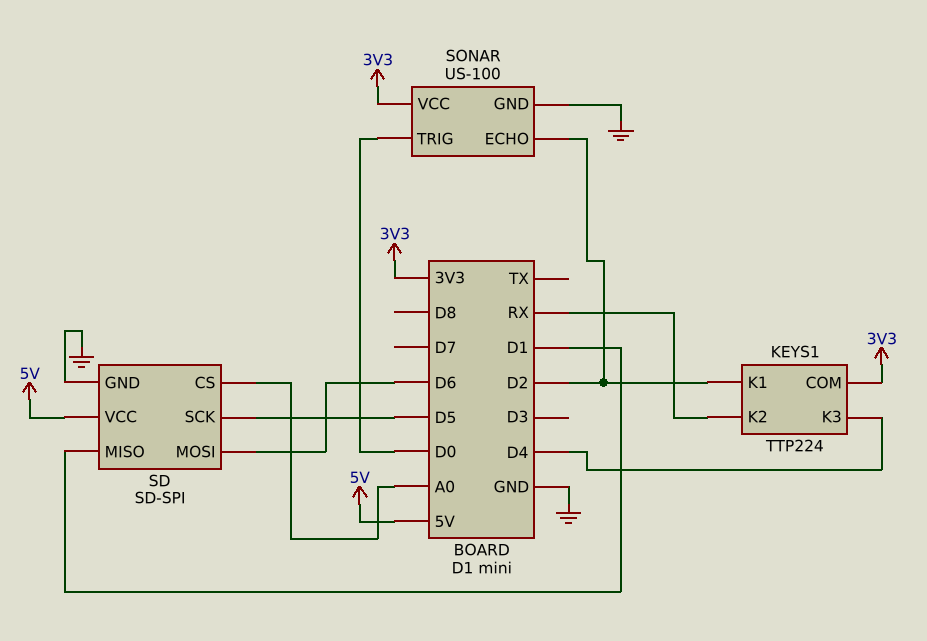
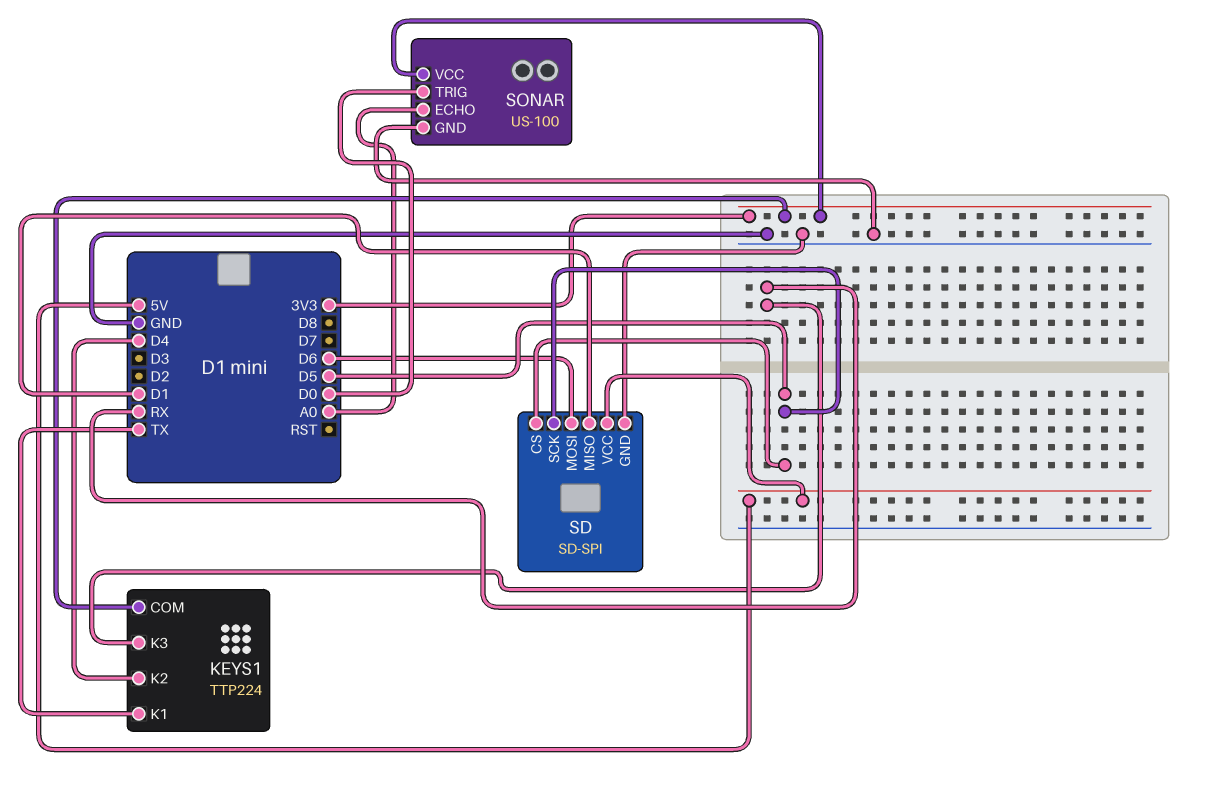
KEYS1 pin K1: D2 -> TX
KEYS1 pin K2: RX -> D4
KEYS1 pin K3: D4 -> RX
SD pin CS: A0 -> D5
SONAR pin ECHO: D2 -> A0

